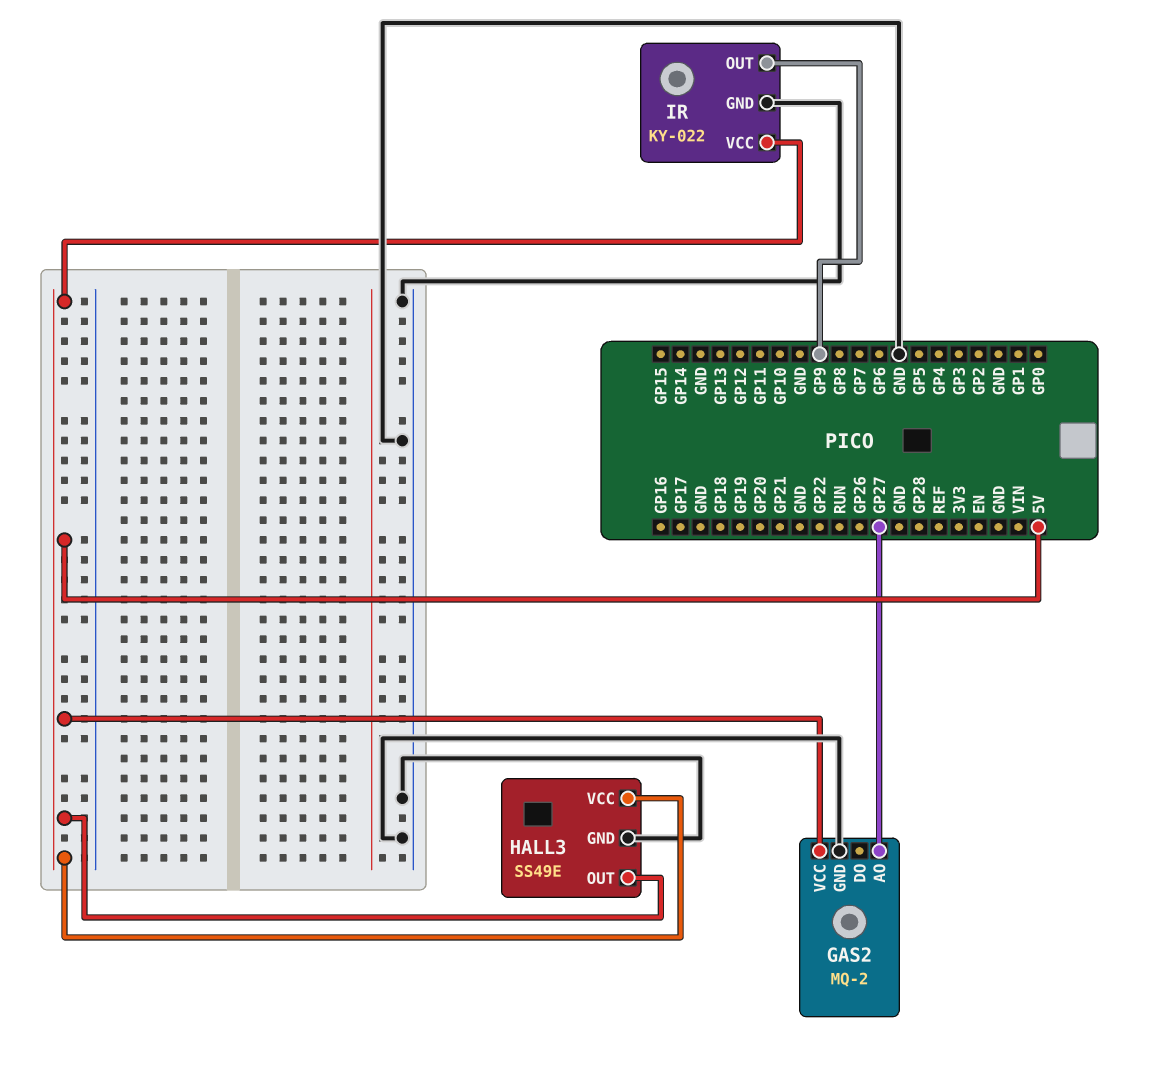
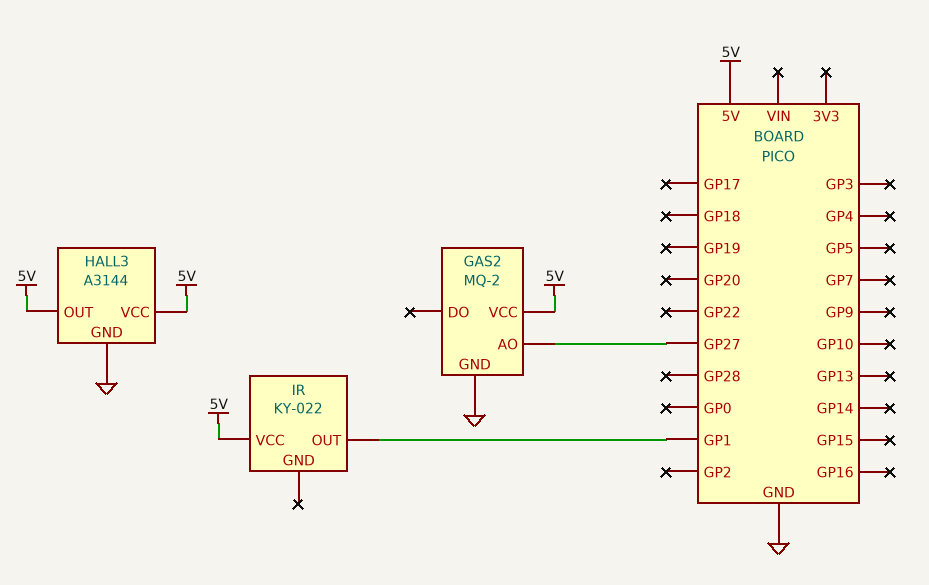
HALL3: SS49E -> A3144
IR pin GND: GND -> none
IR pin OUT: GP9 -> GP1

